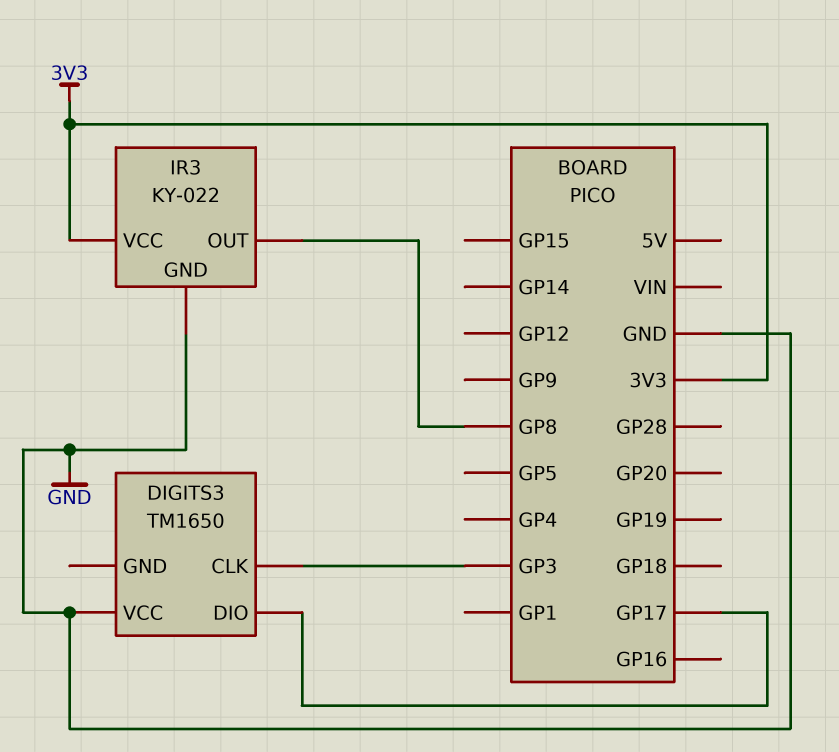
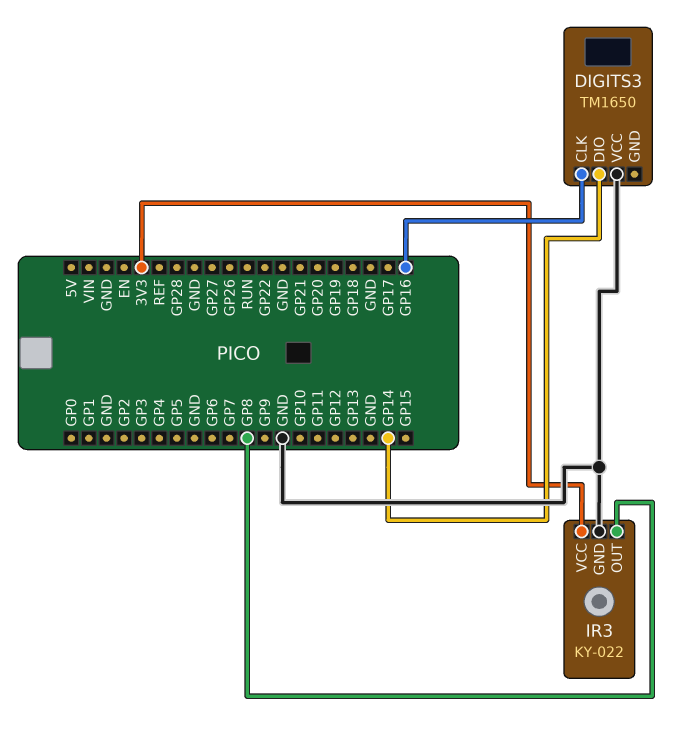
DIGITS3 pin CLK: GP3 -> GP16
DIGITS3 pin DIO: GP17 -> GP14

